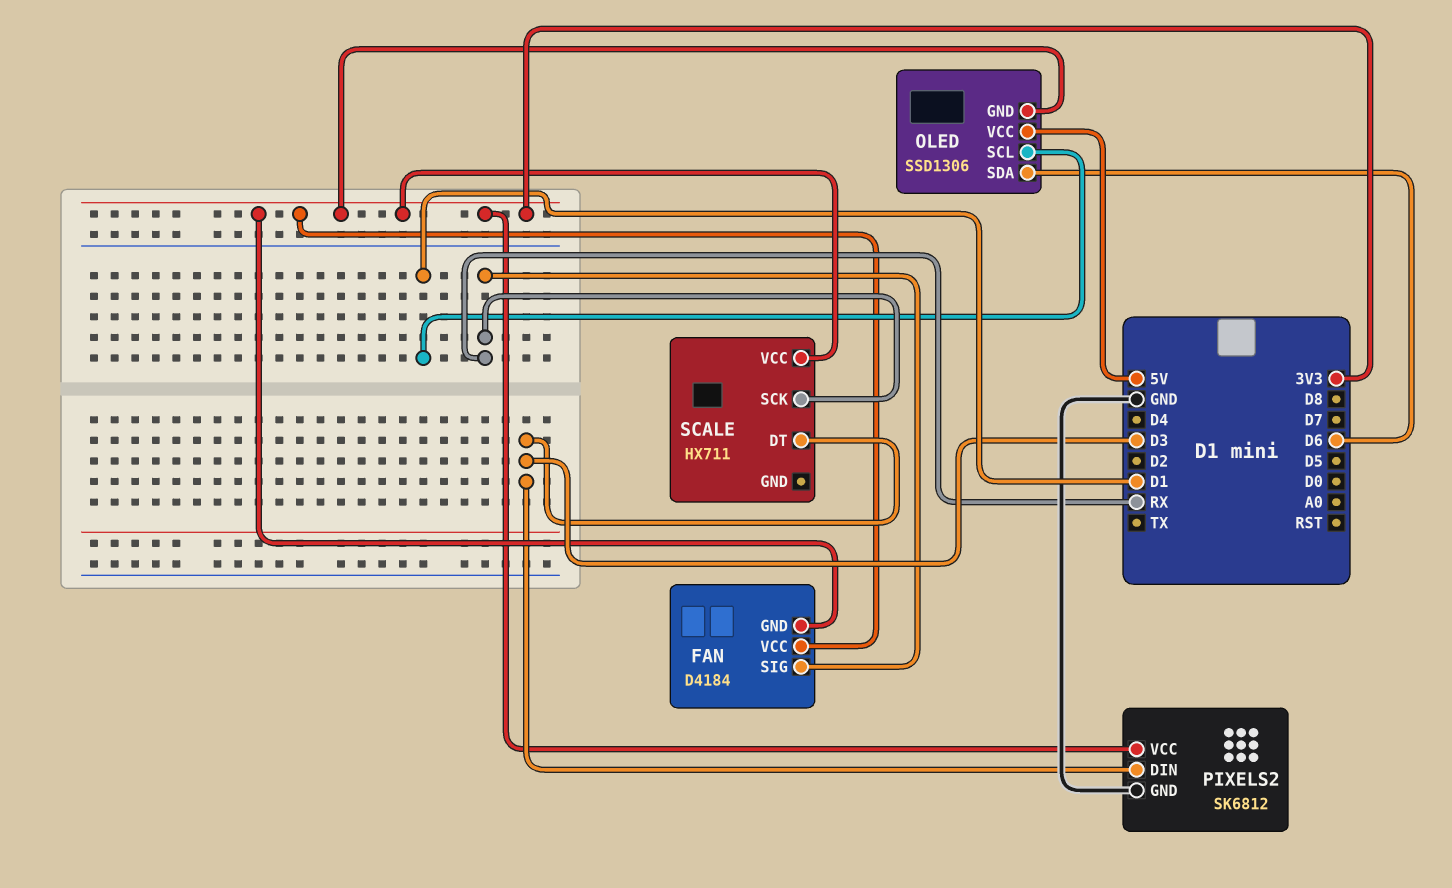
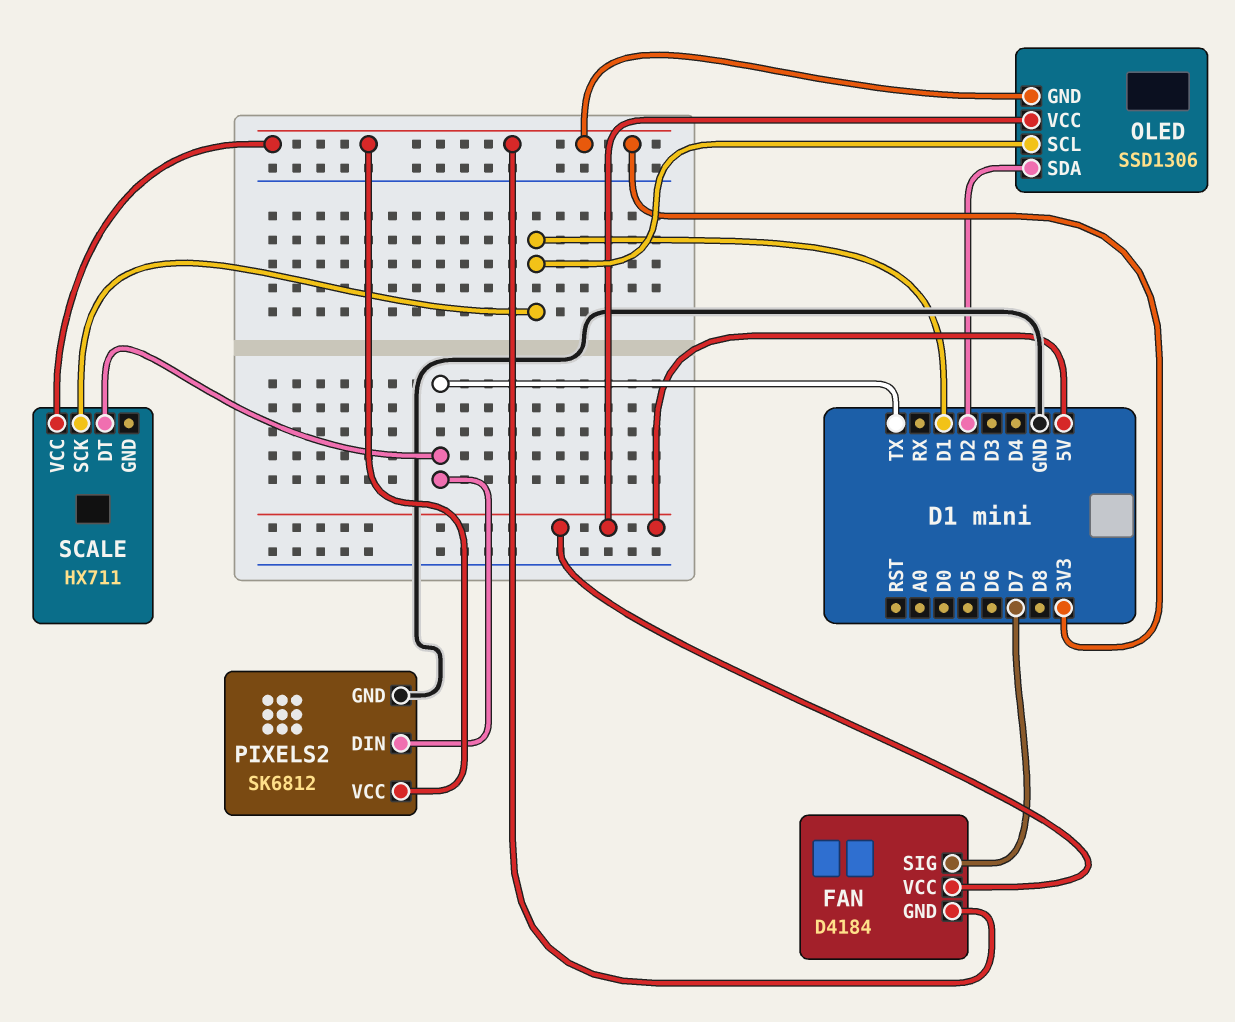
FAN pin SIG: RX -> D7
FAN pin VCC: 3V3 -> 5V
OLED pin SDA: D6 -> D2
PIXELS2 pin DIN: D3 -> TX
SCALE pin DT: D3 -> TX
SCALE pin SCK: RX -> D1

